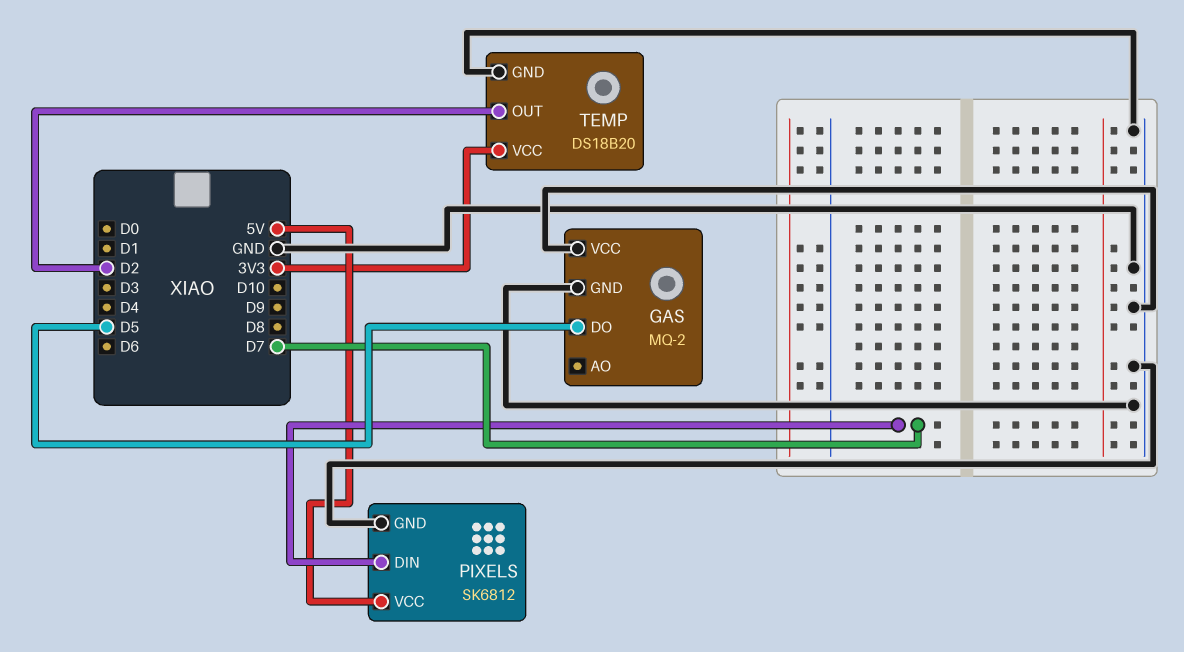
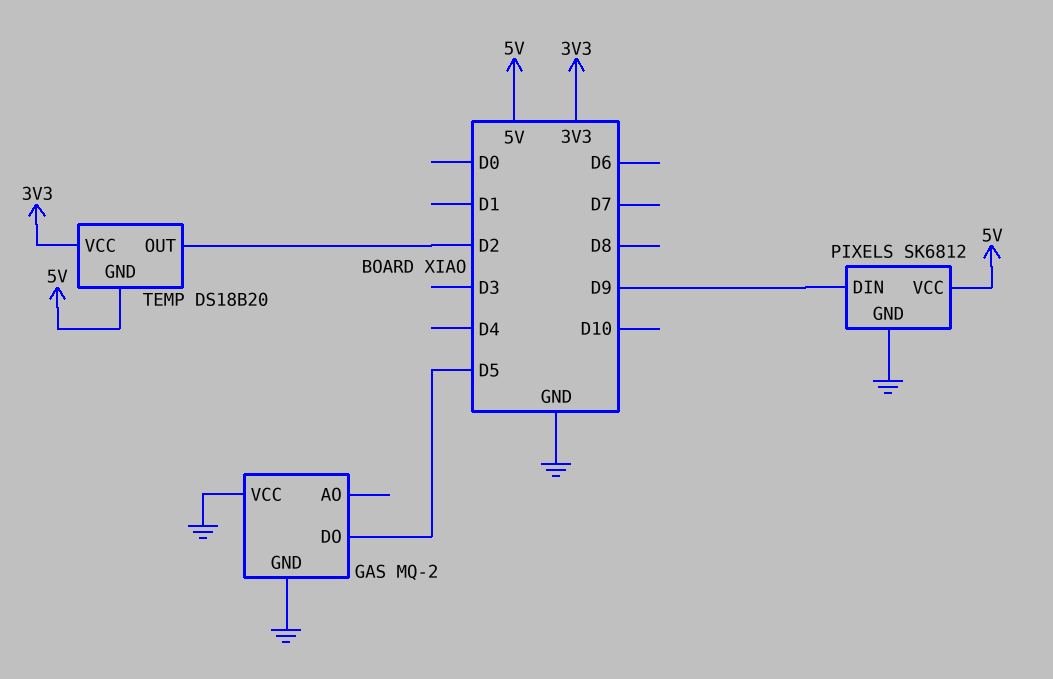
PIXELS pin DIN: D7 -> D9
TEMP pin GND: GND -> 5V

